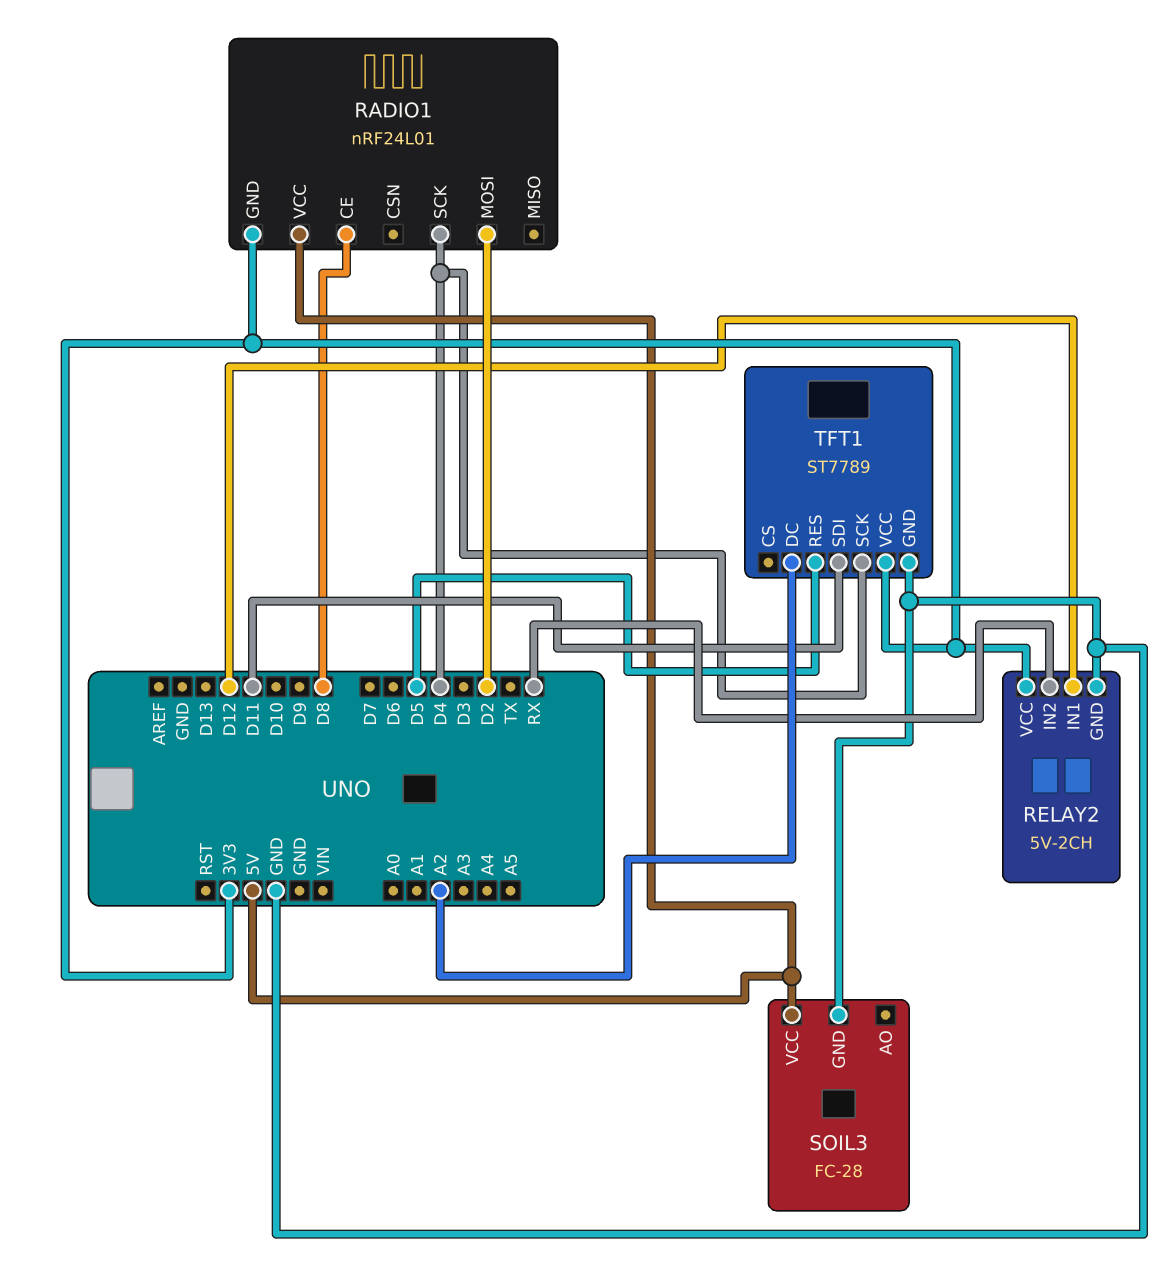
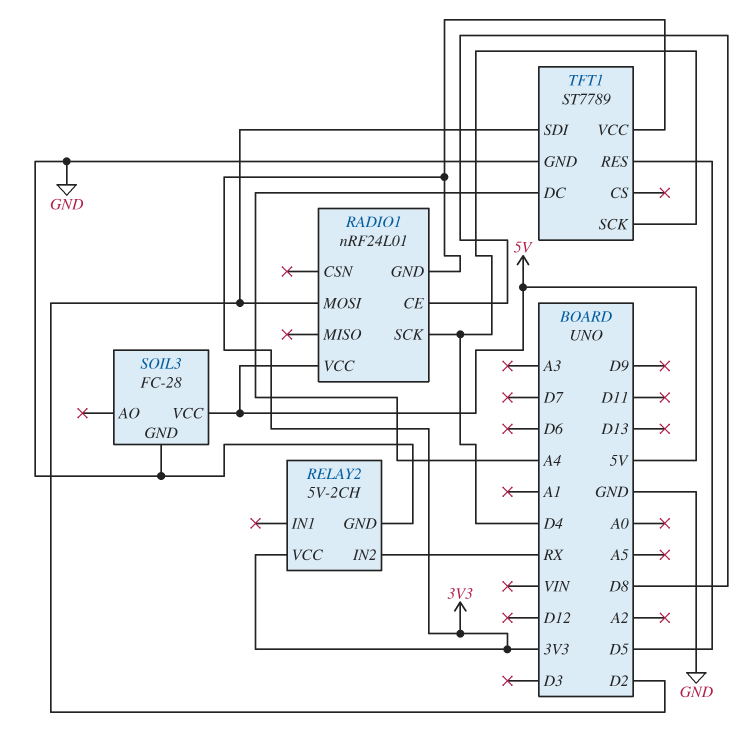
RELAY2 pin IN1: D12 -> none
TFT1 pin DC: A2 -> A4
TFT1 pin SDI: D11 -> D2

